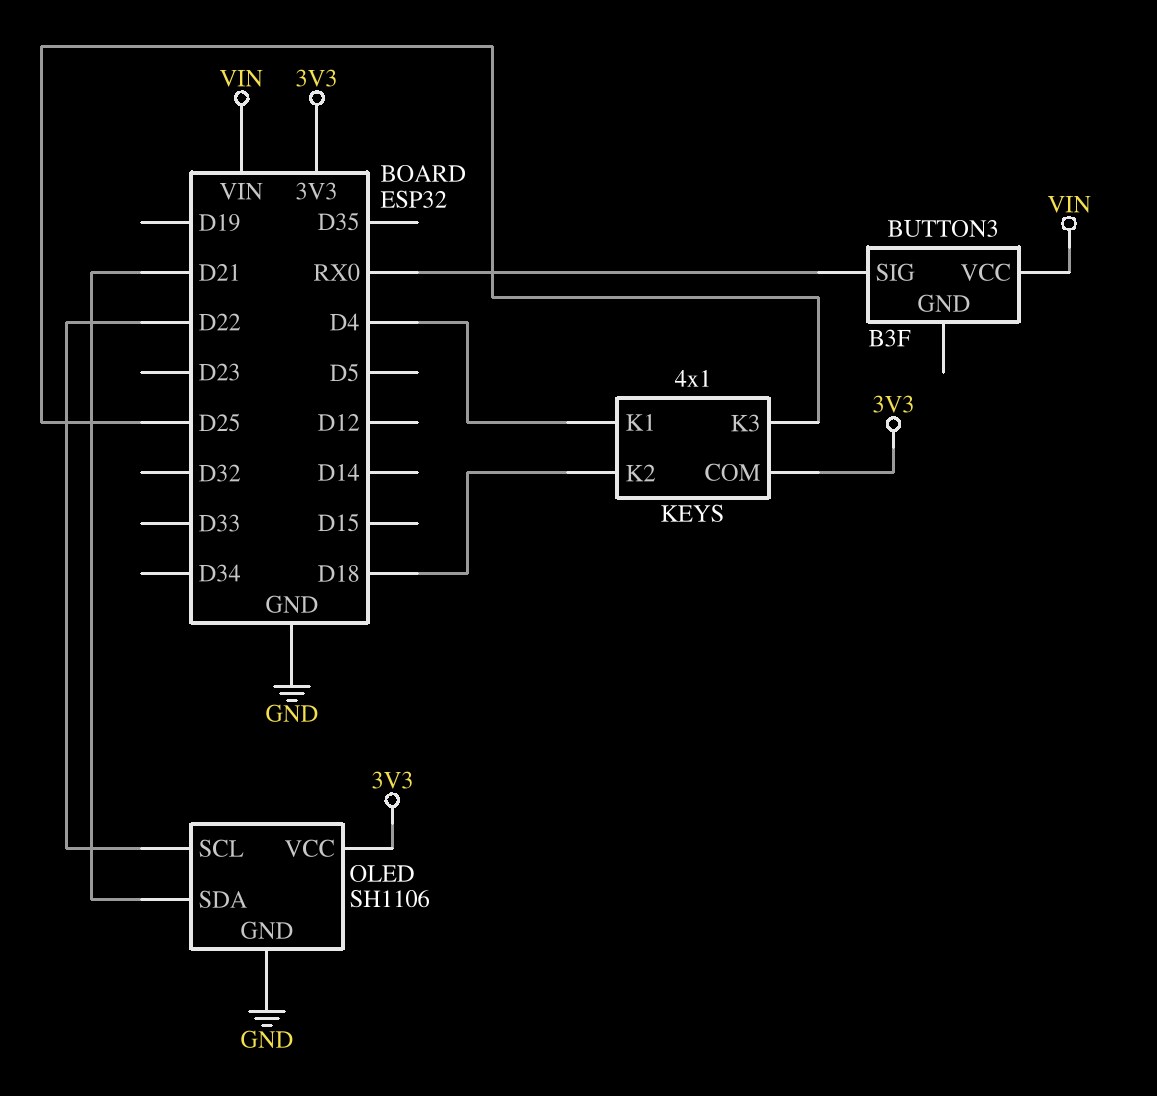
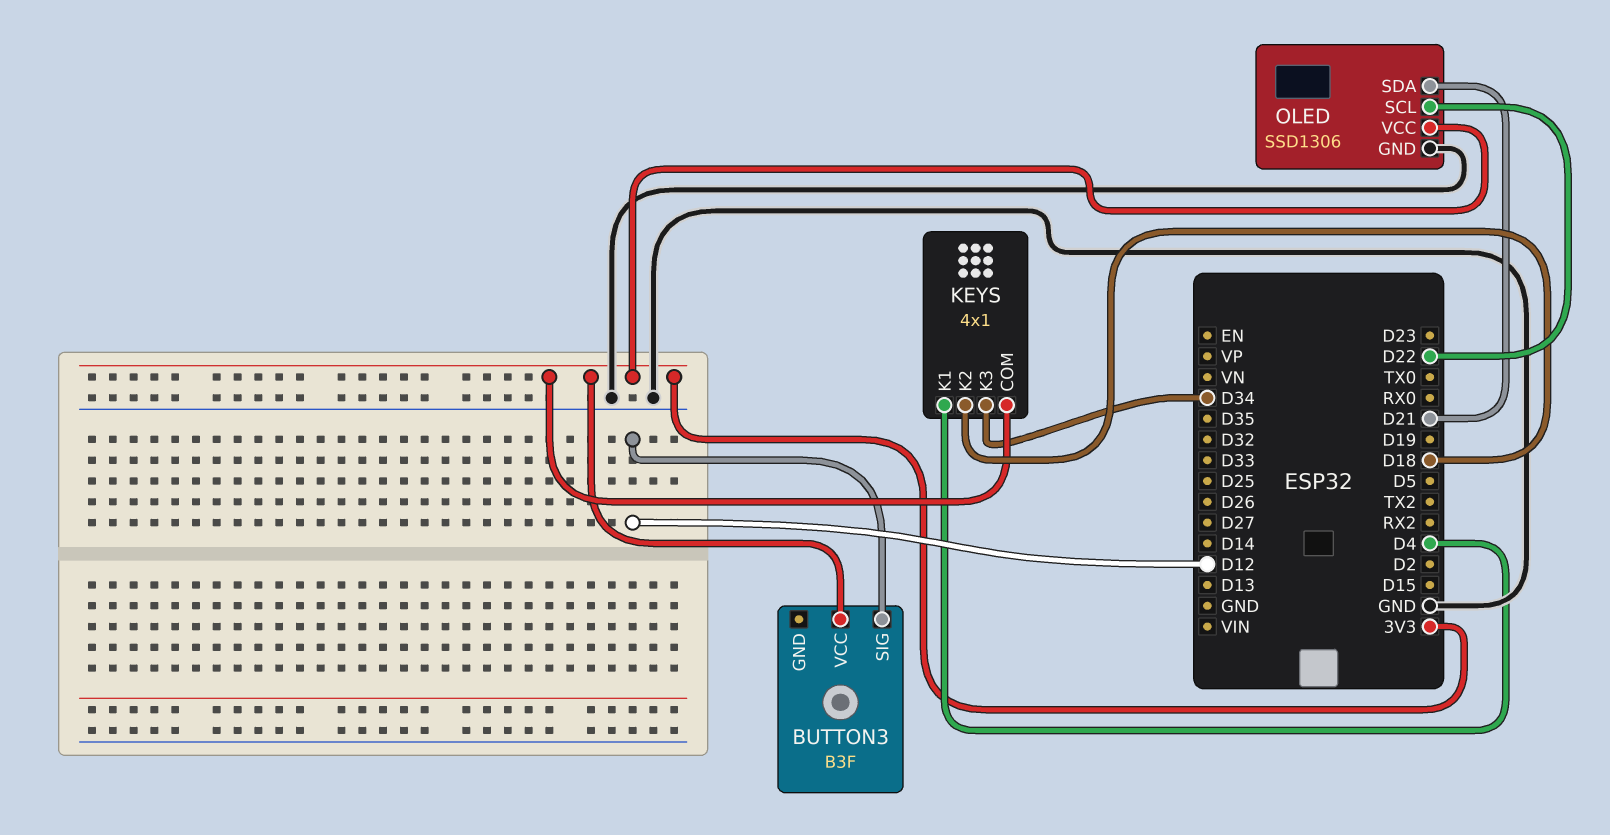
BUTTON3 pin SIG: RX0 -> D12
BUTTON3 pin VCC: VIN -> 3V3
KEYS pin K3: D25 -> D34
OLED: SH1106 -> SSD1306

